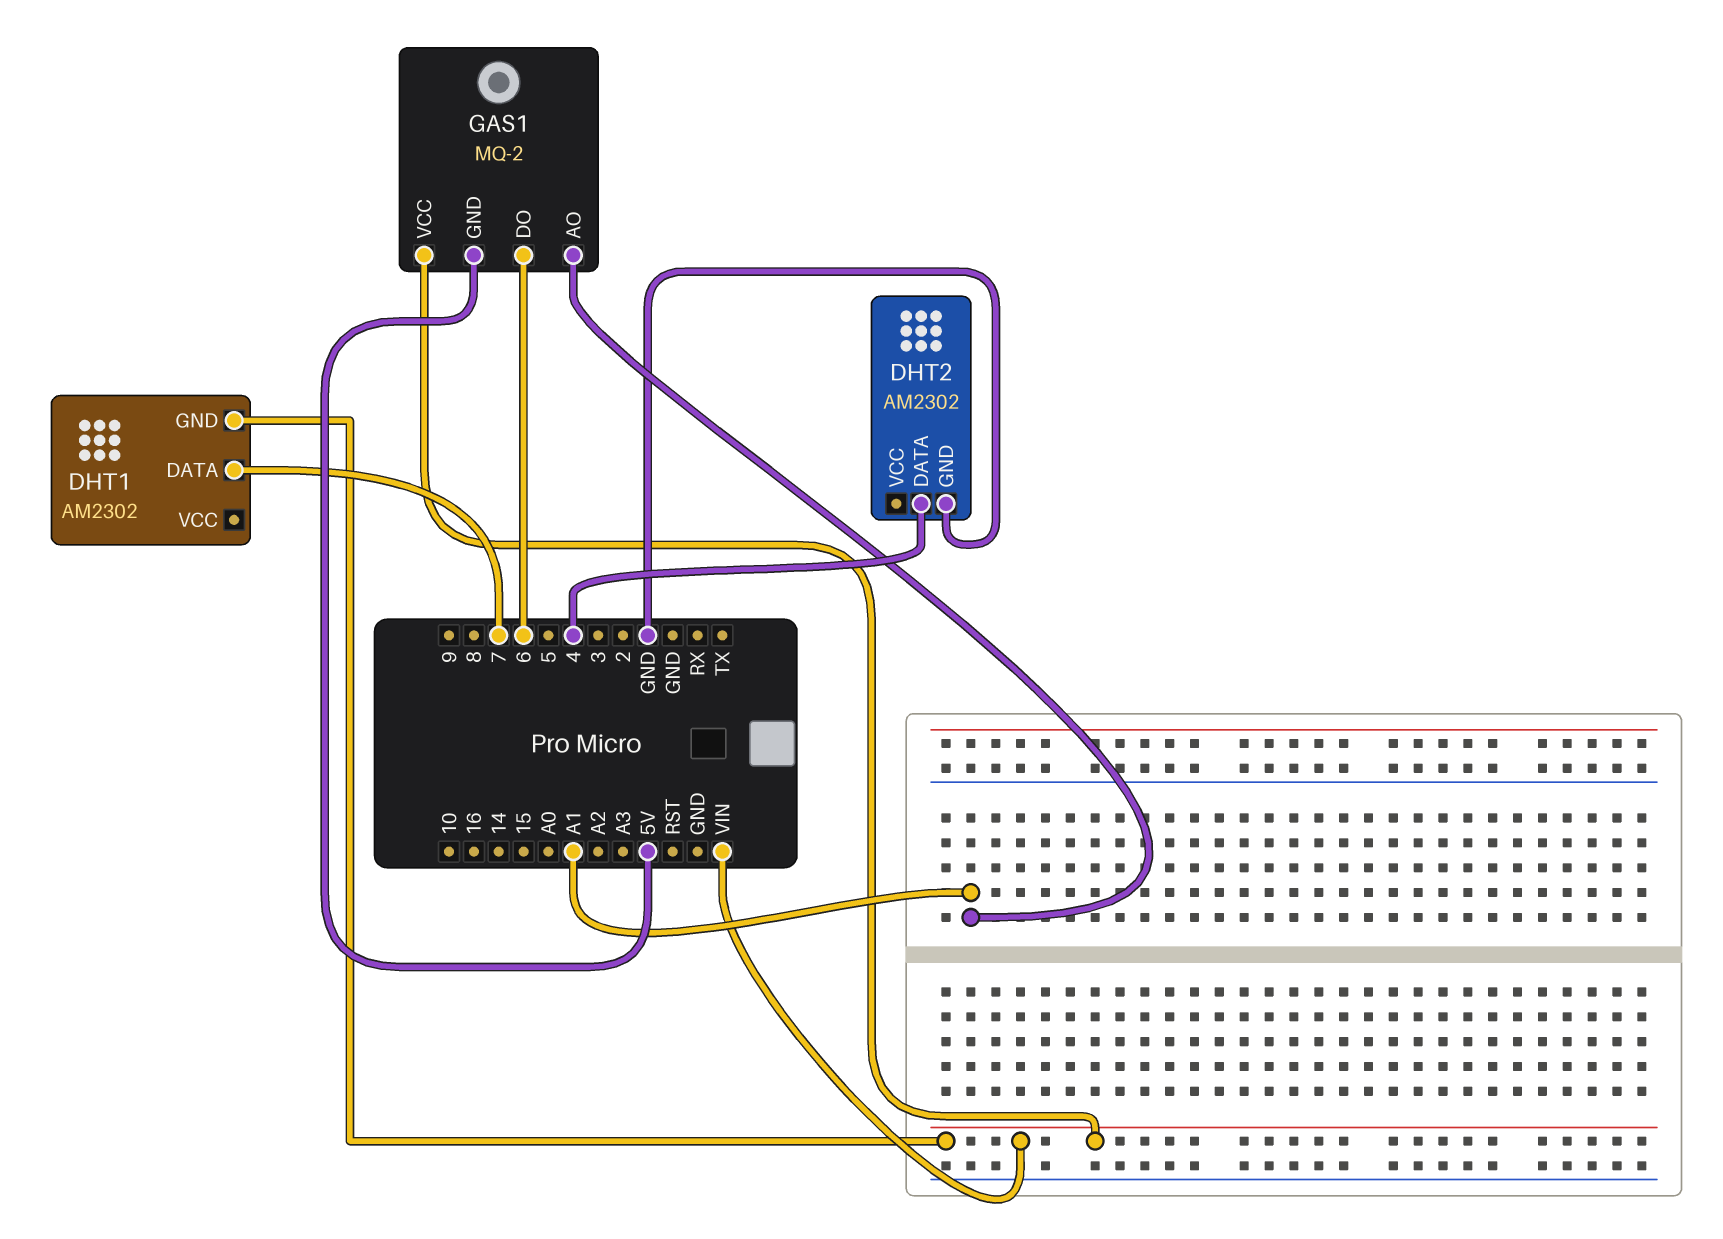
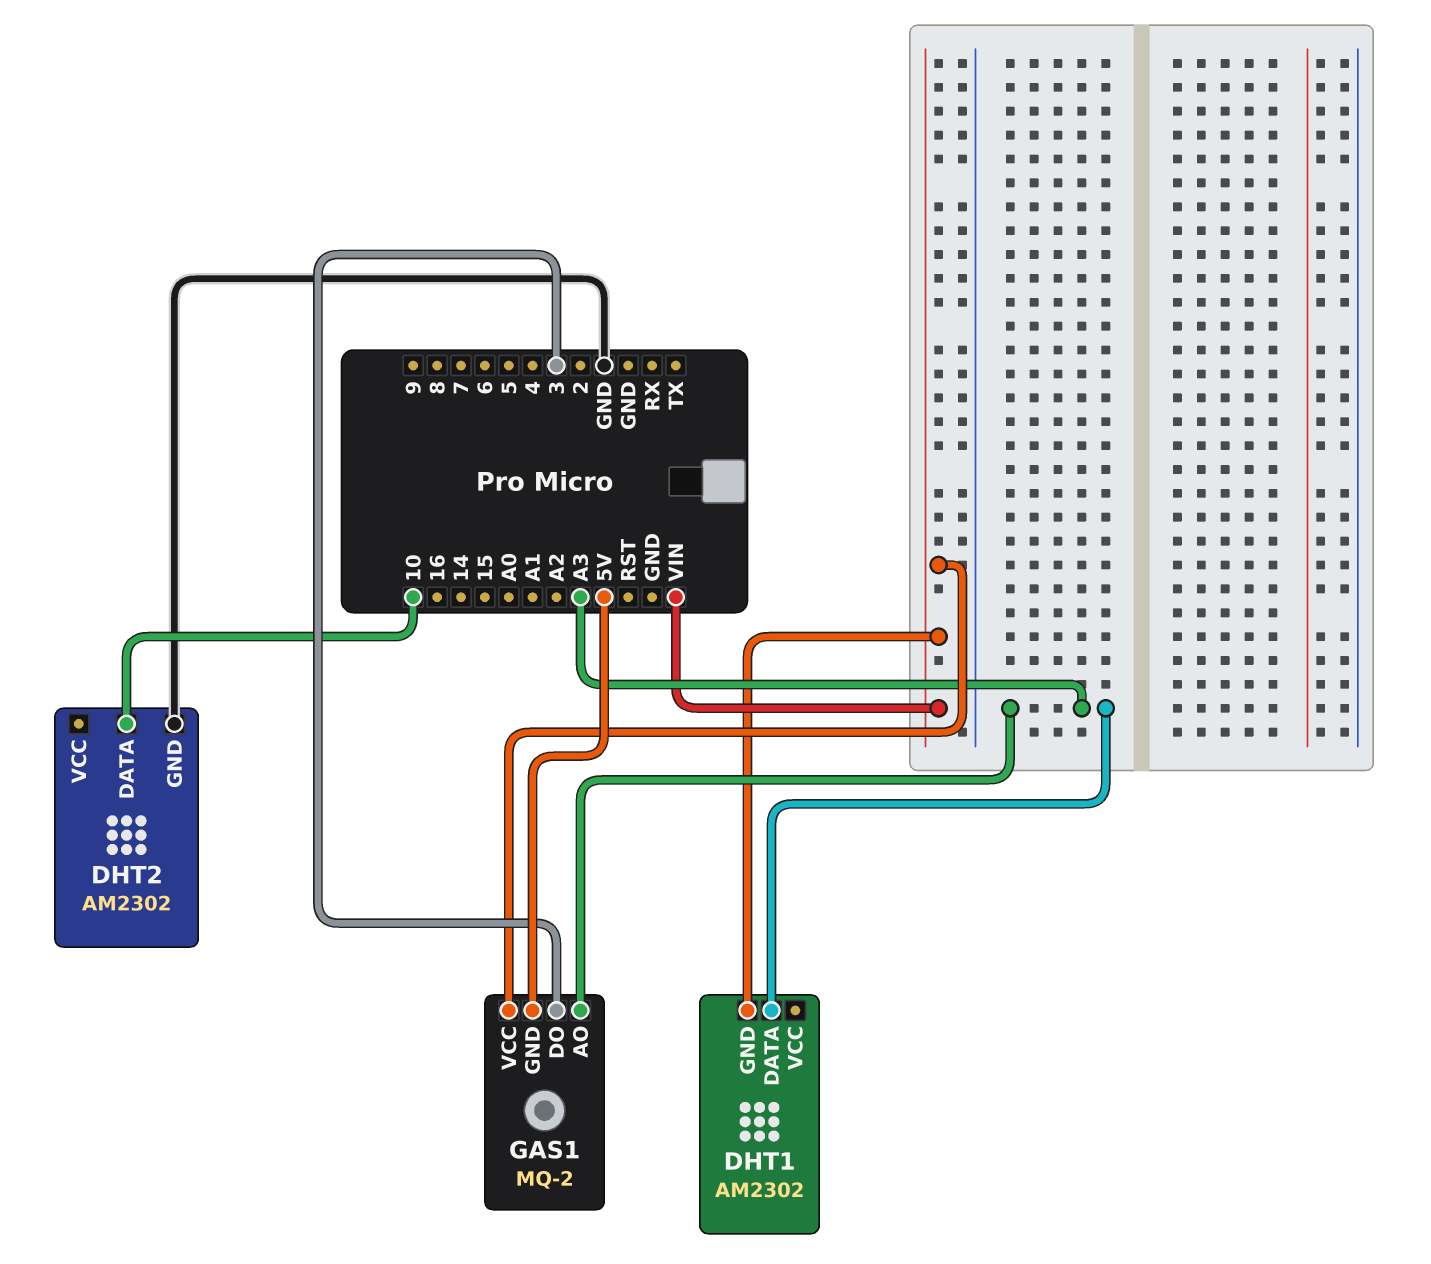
DHT1 pin DATA: 7 -> A3
DHT2 pin DATA: 4 -> 10
GAS1 pin AO: A1 -> A3
GAS1 pin DO: 6 -> 3

